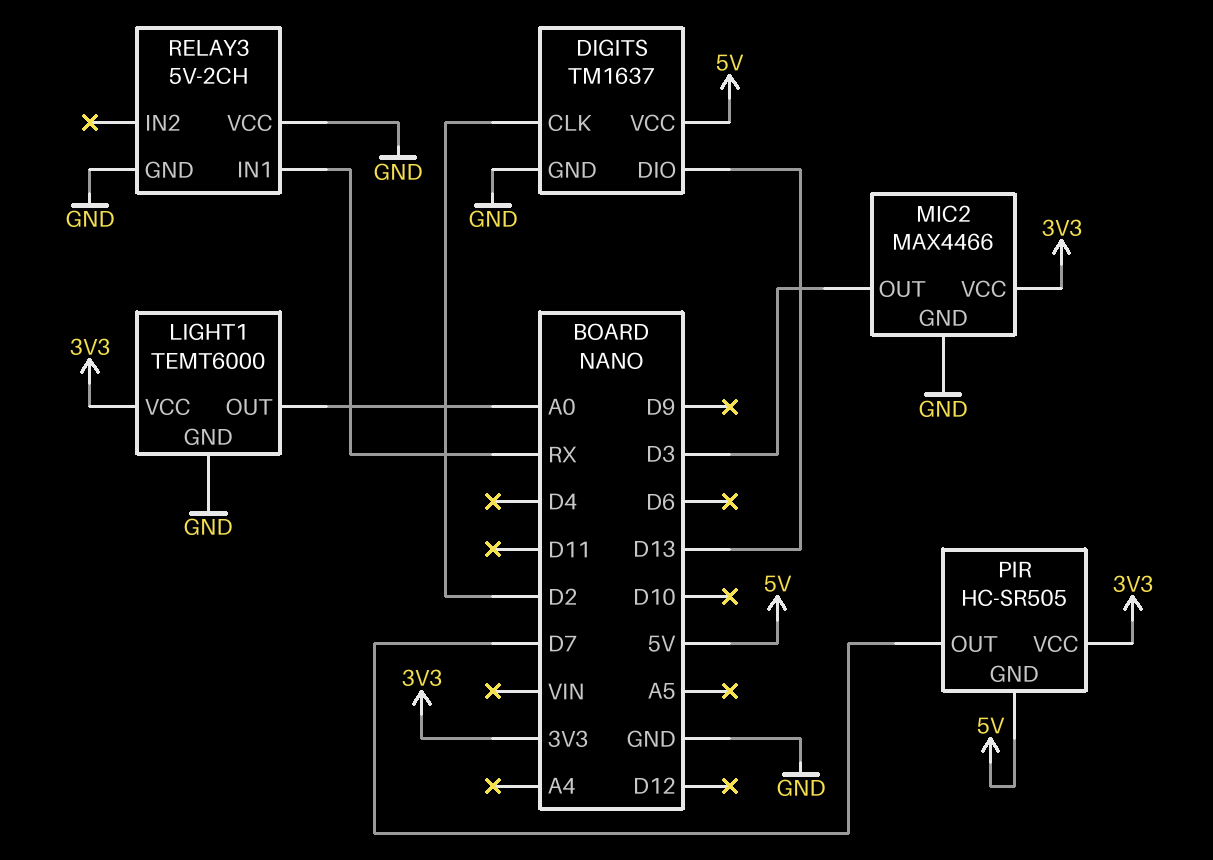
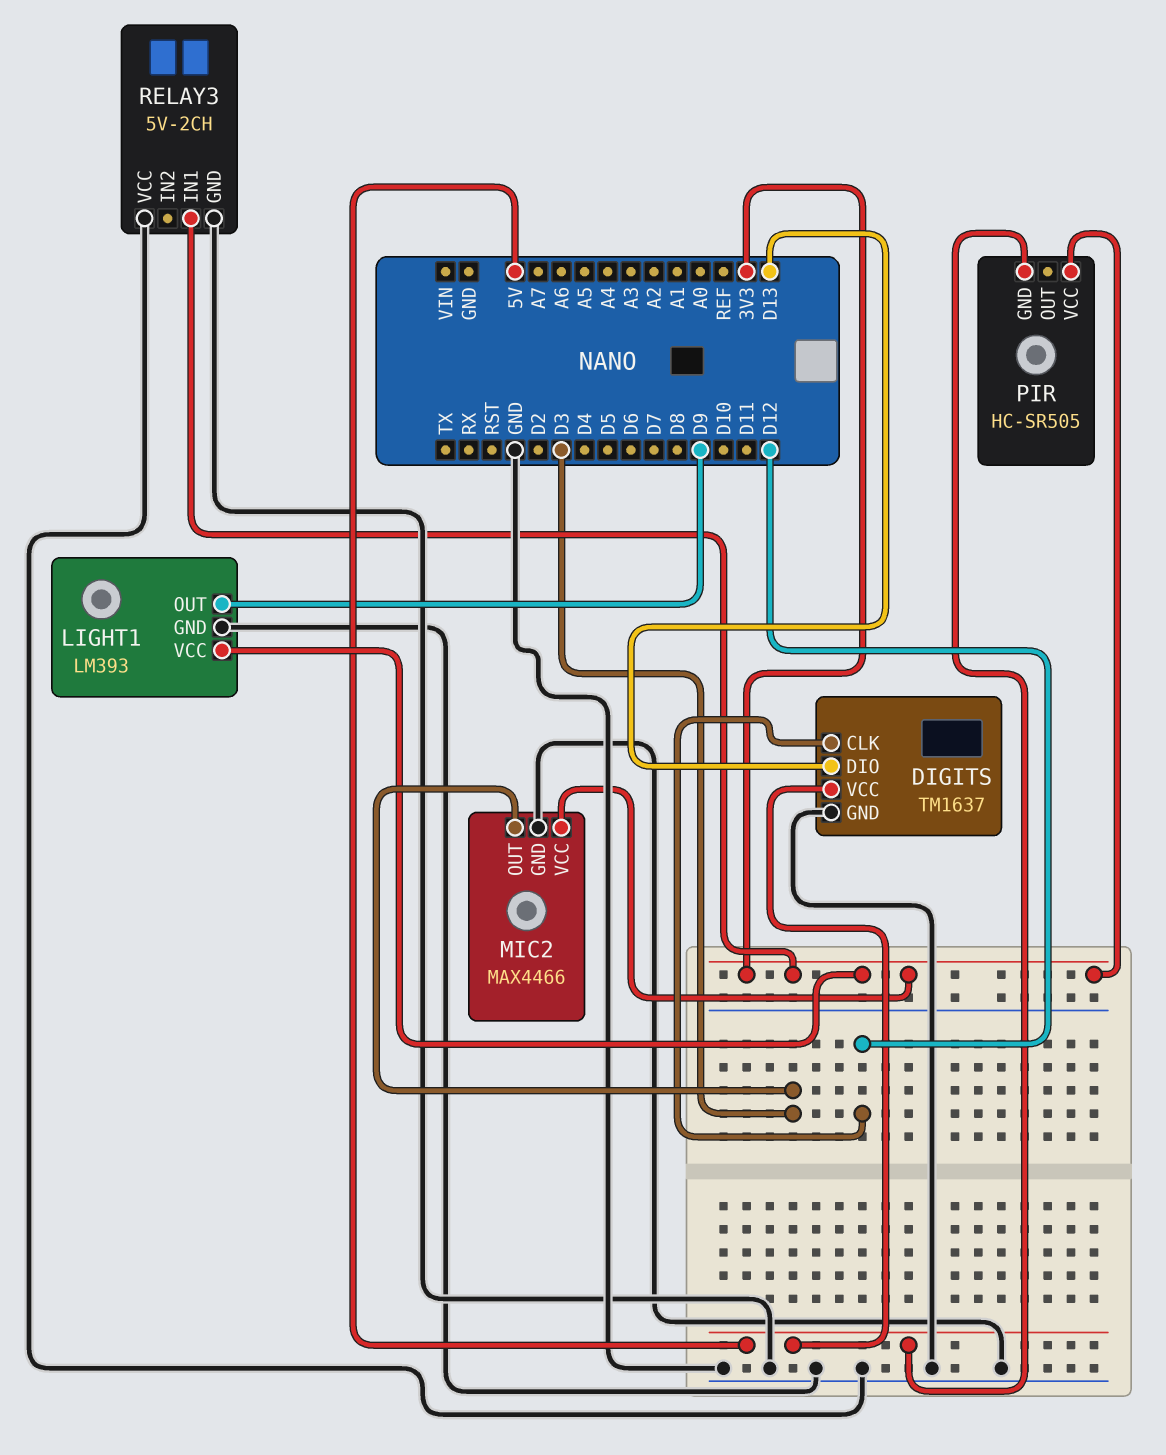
DIGITS pin CLK: D2 -> D12
LIGHT1: TEMT6000 -> LM393
LIGHT1 pin OUT: A0 -> D9
PIR pin OUT: D7 -> none
RELAY3 pin IN1: RX -> 3V3

